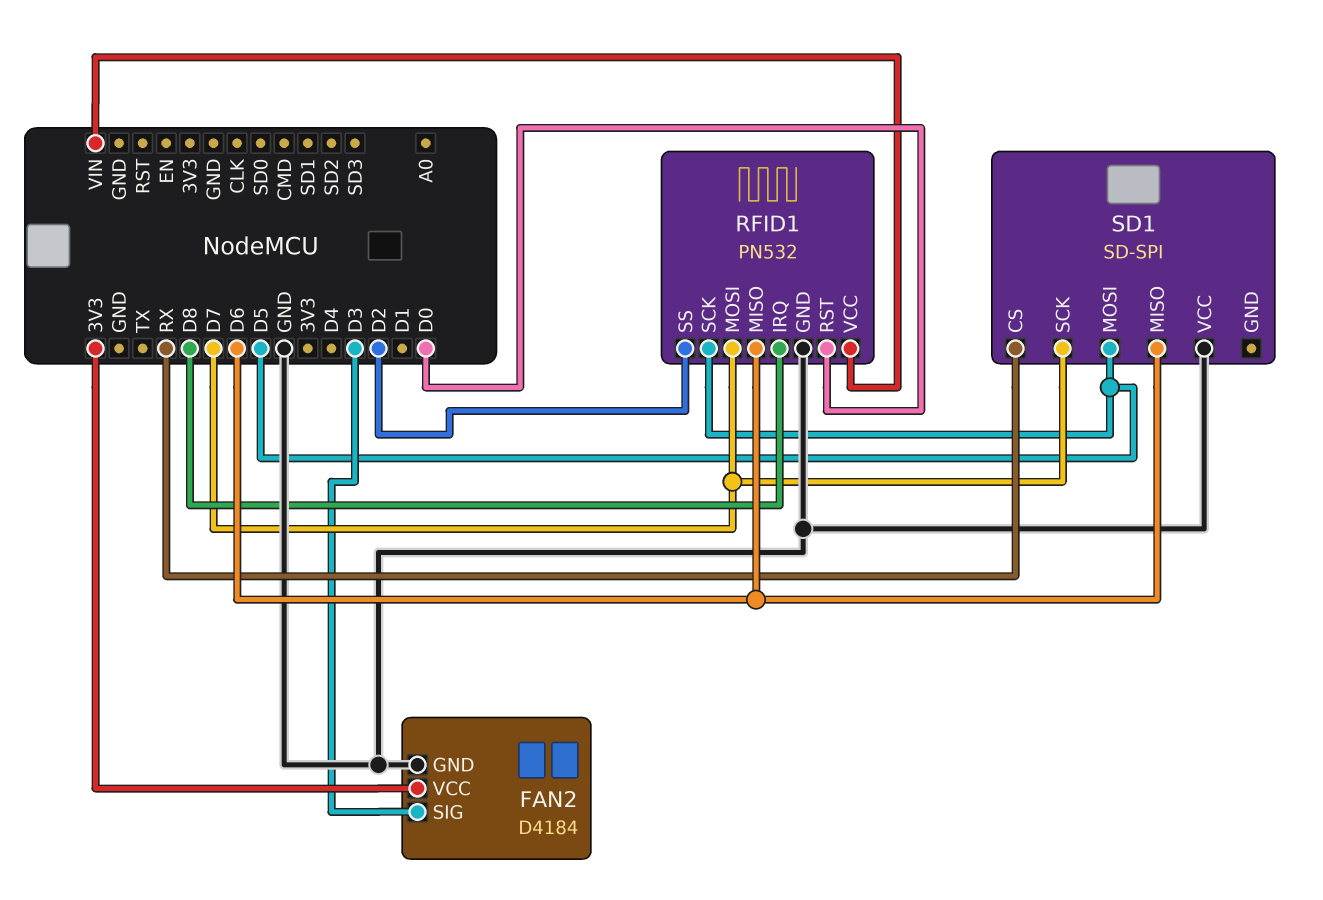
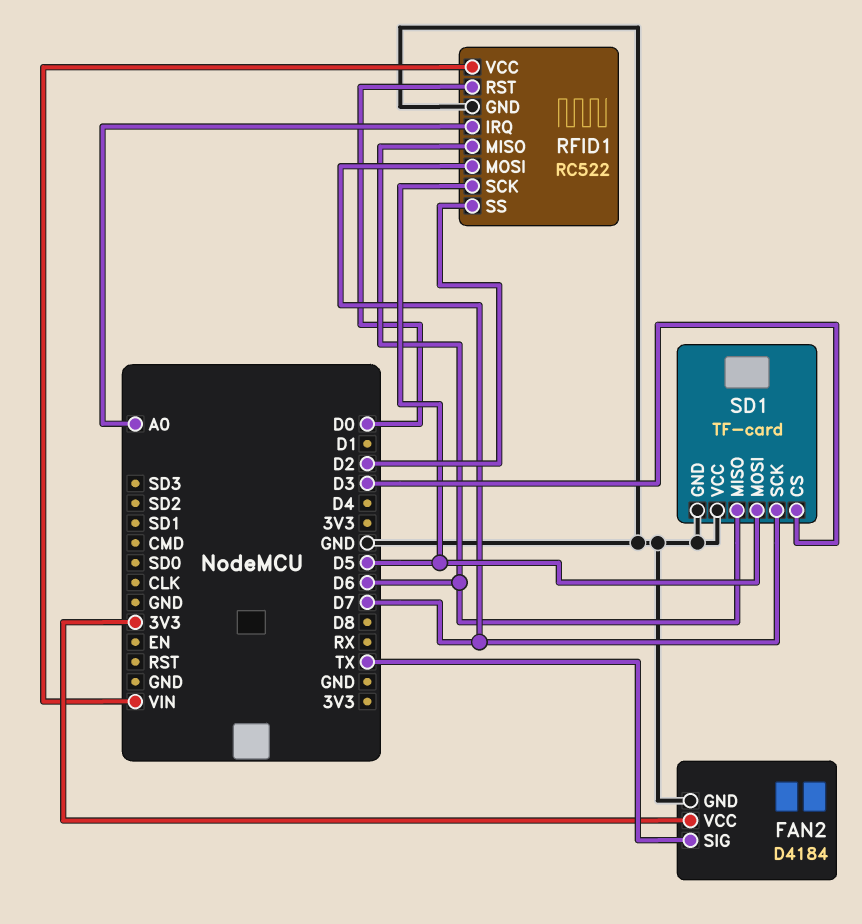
FAN2 pin SIG: D3 -> TX
RFID1: PN532 -> RC522
RFID1 pin IRQ: D8 -> A0
SD1: SD-SPI -> TF-card
SD1 pin CS: RX -> D3
SD1 pin GND: none -> GND

